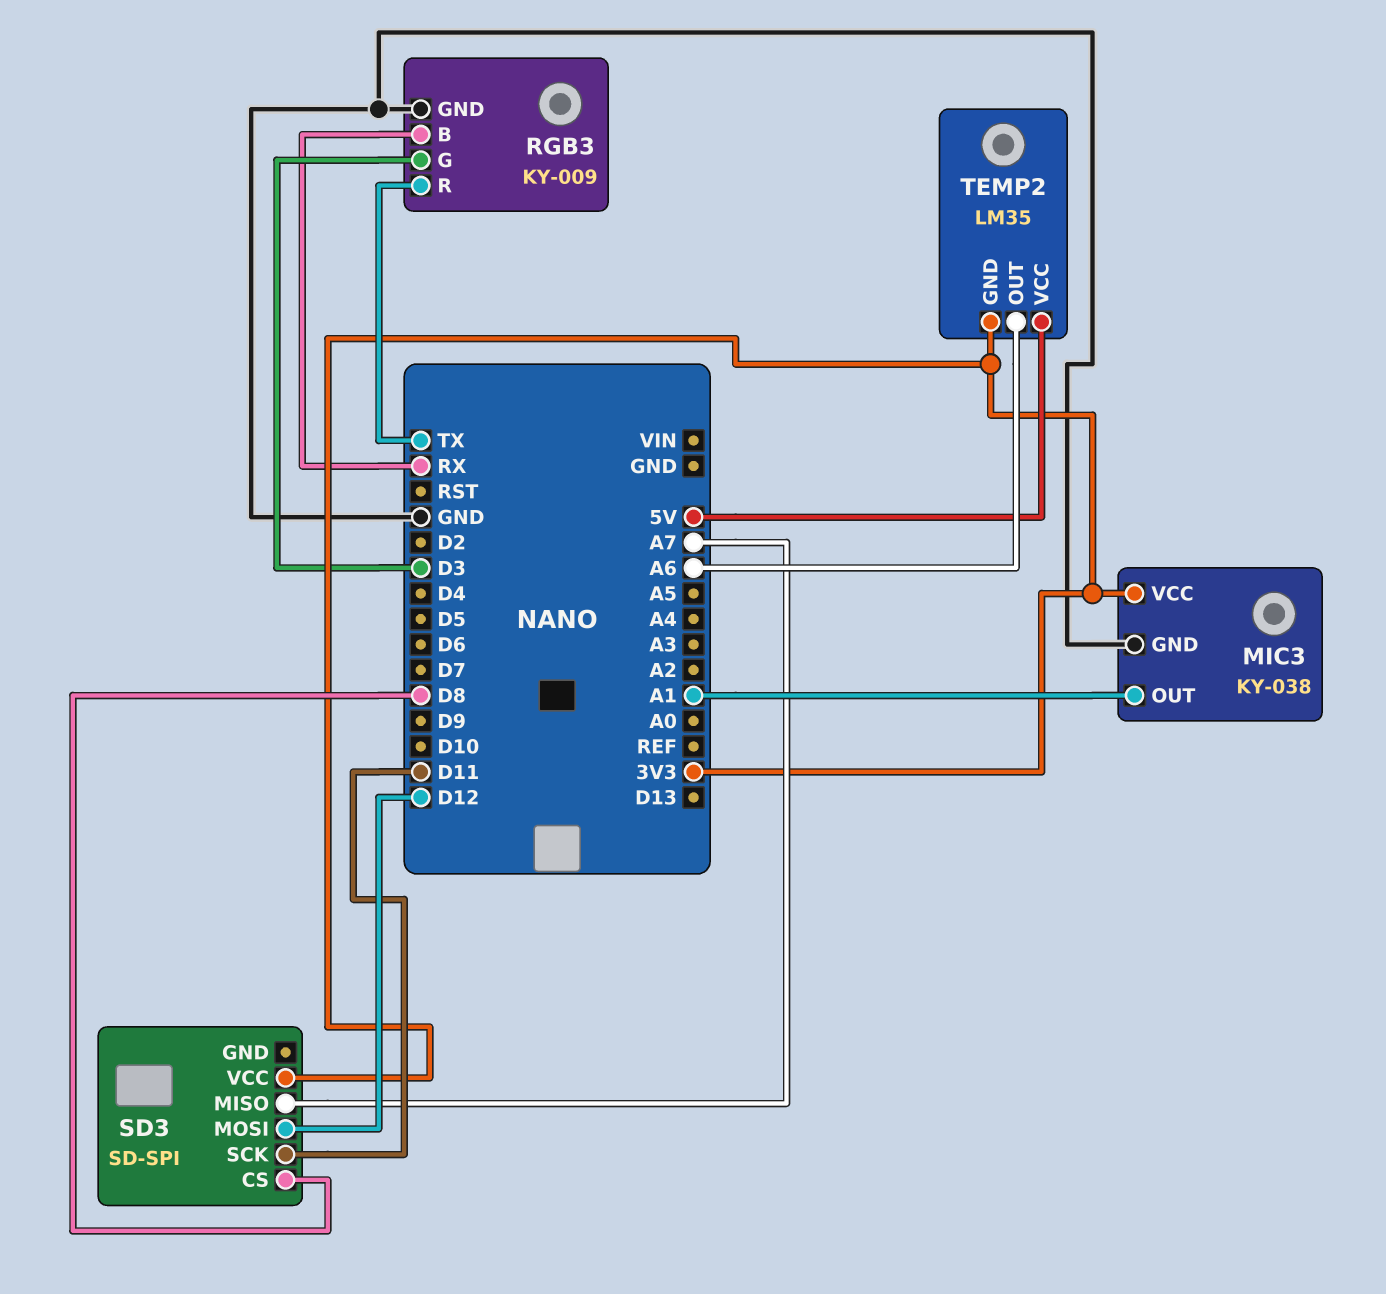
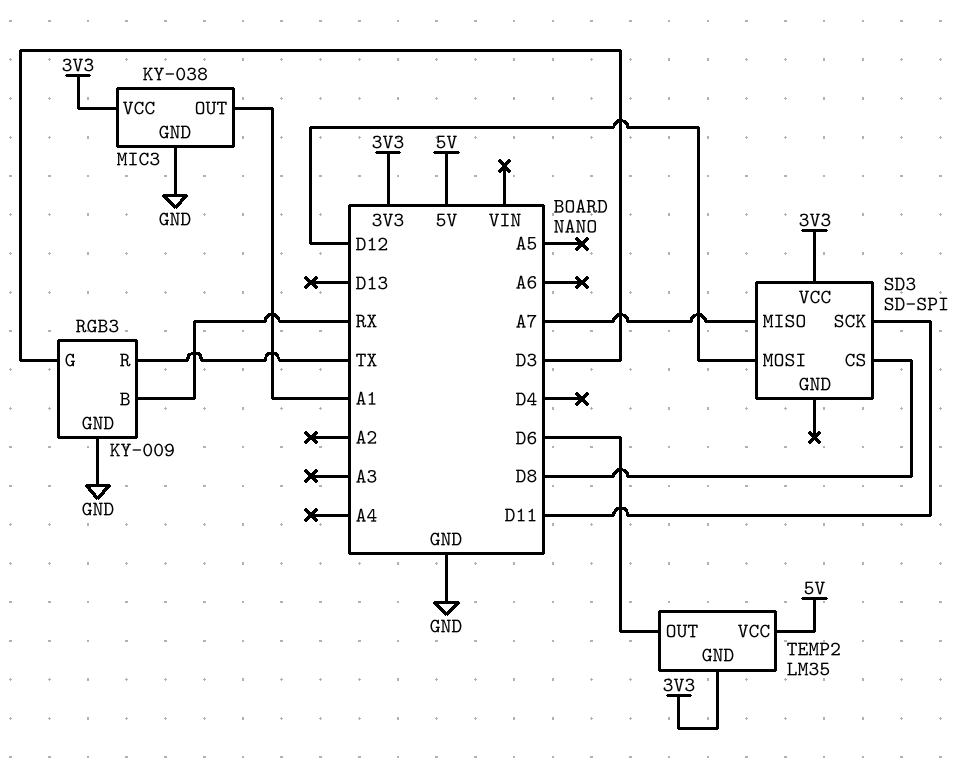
TEMP2 pin OUT: A6 -> D6

